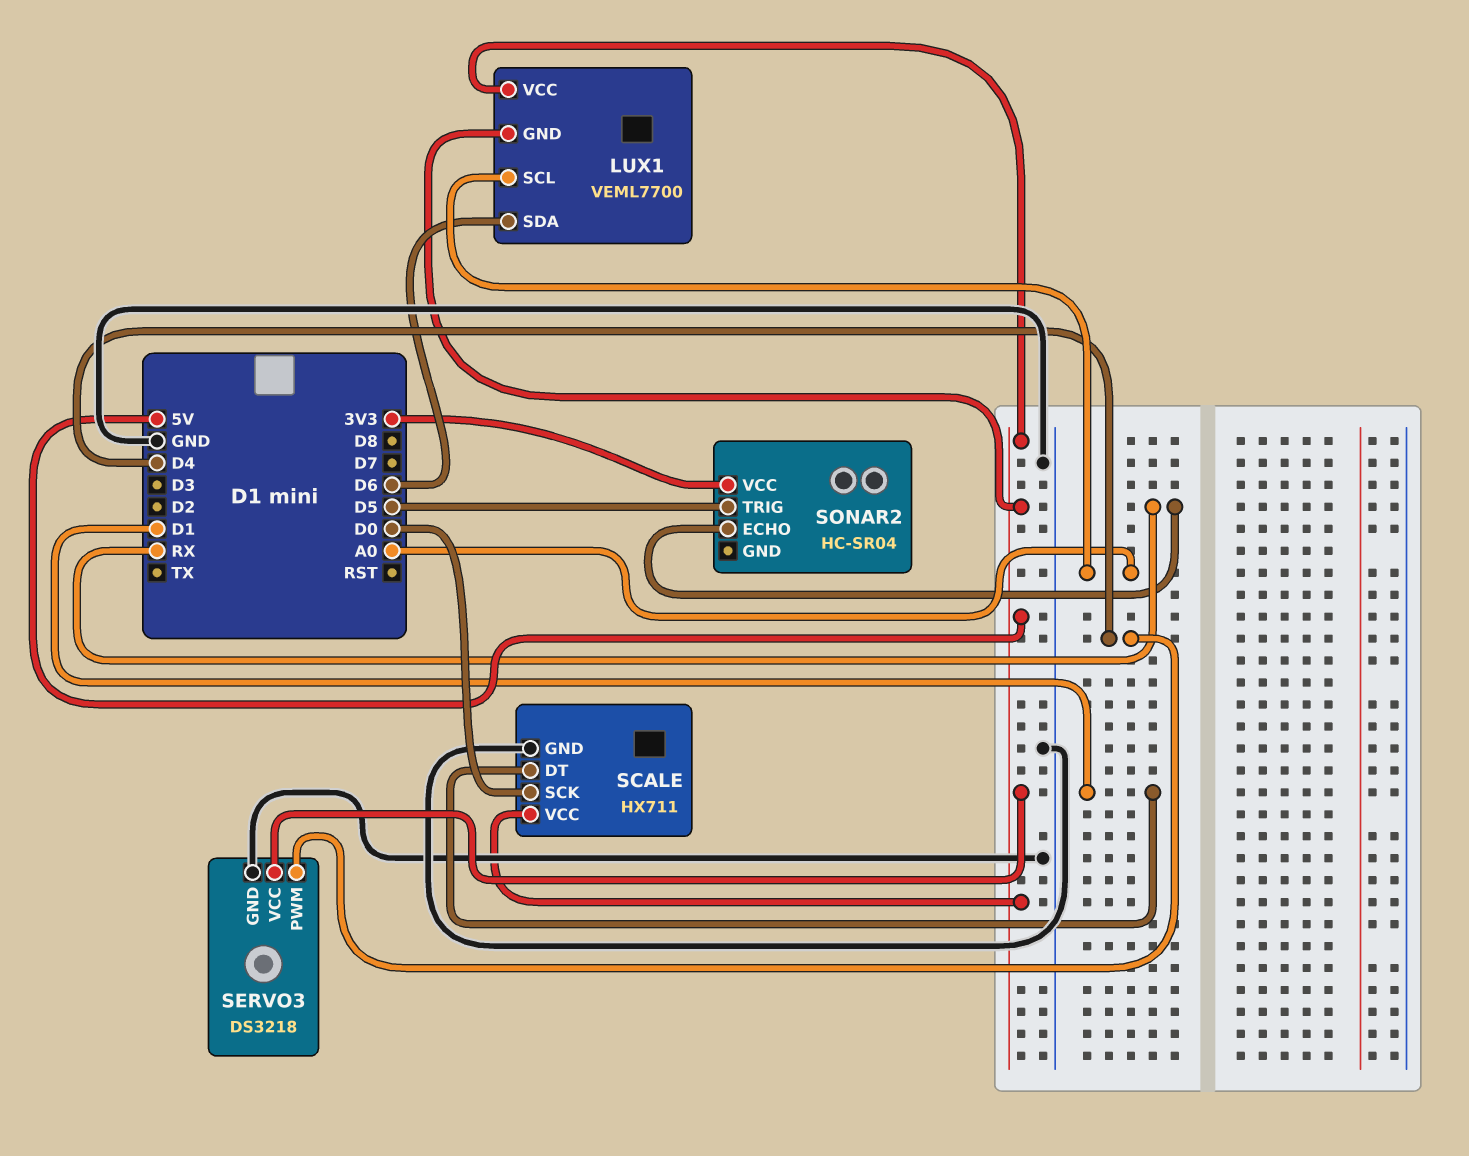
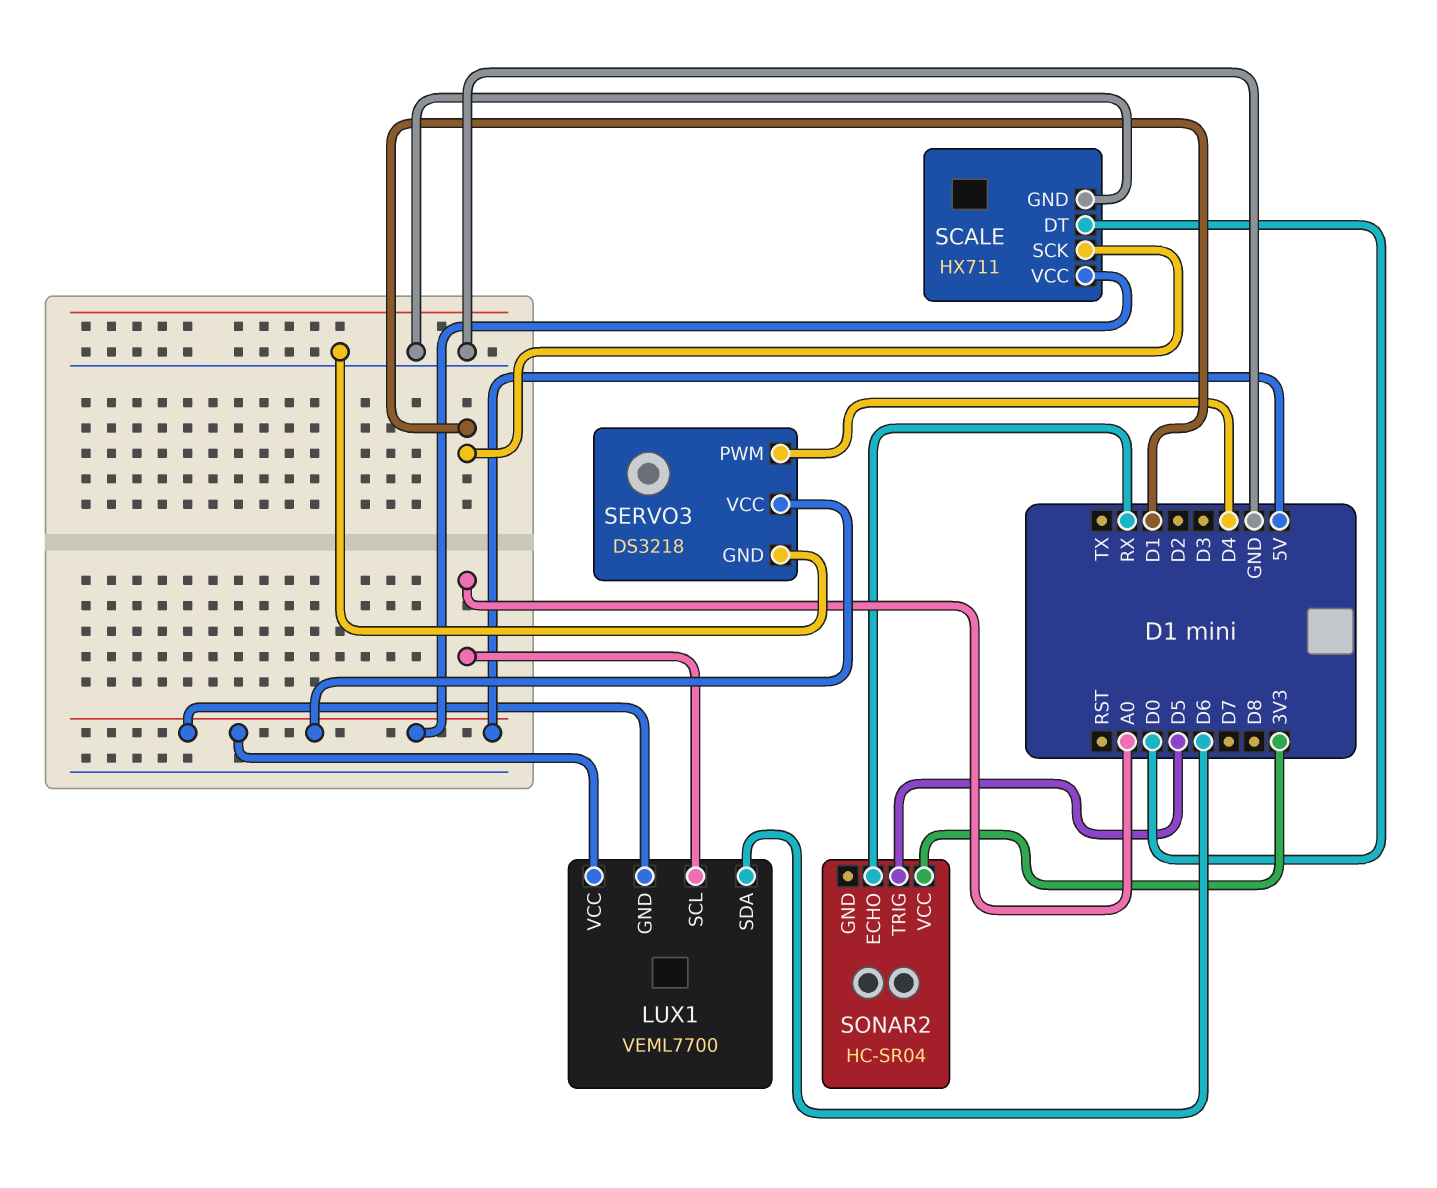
SCALE pin DT: D1 -> D0
SCALE pin SCK: D0 -> D1

